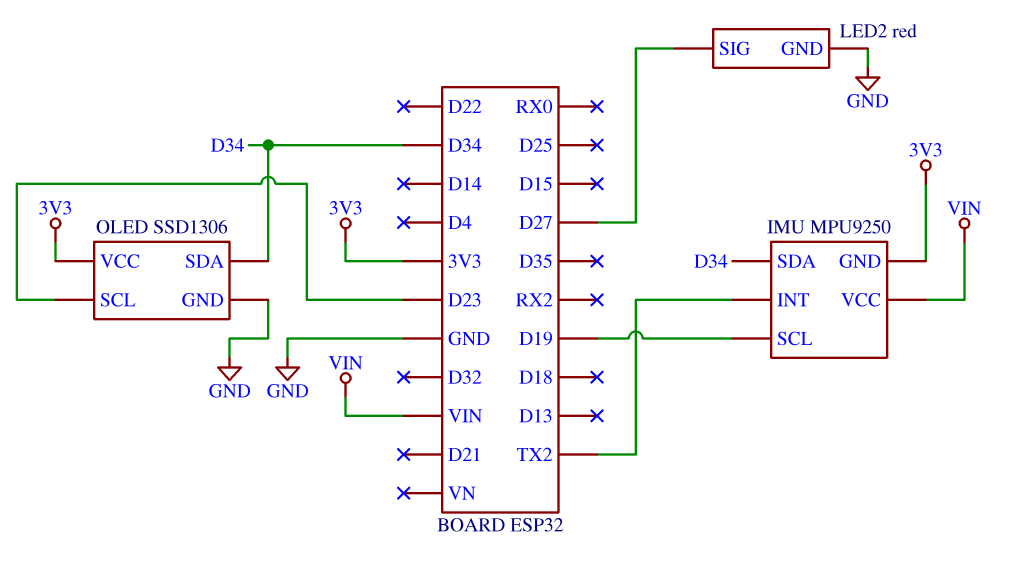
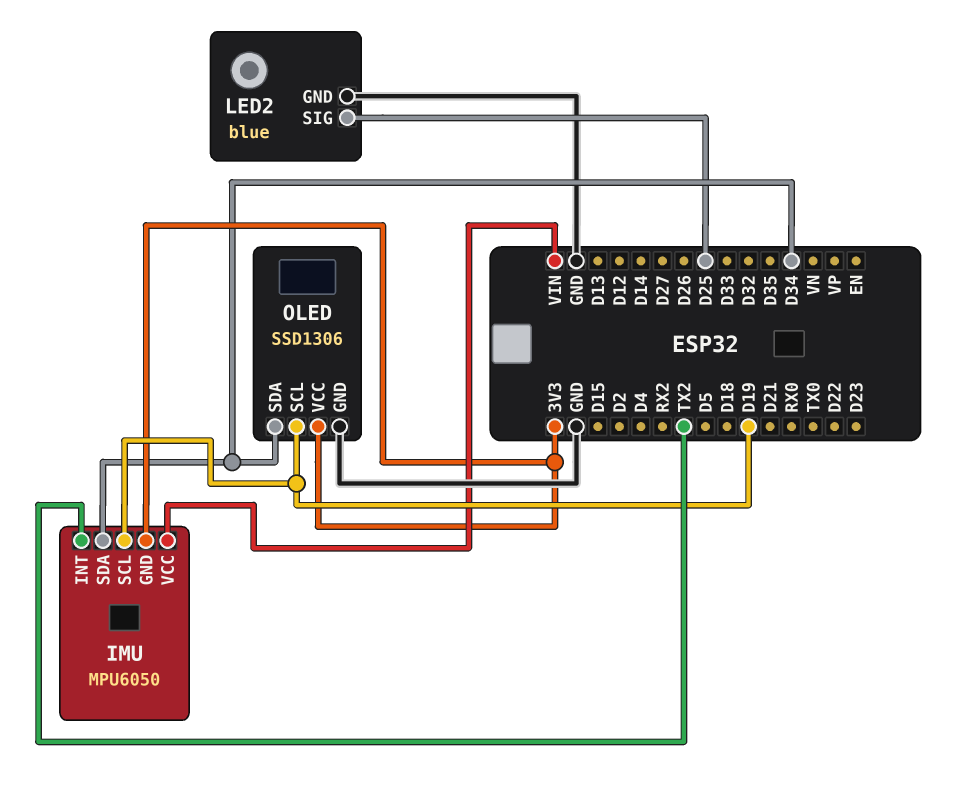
IMU: MPU9250 -> MPU6050
LED2: red -> blue
LED2 pin SIG: D27 -> D25
OLED pin SCL: D23 -> D19

